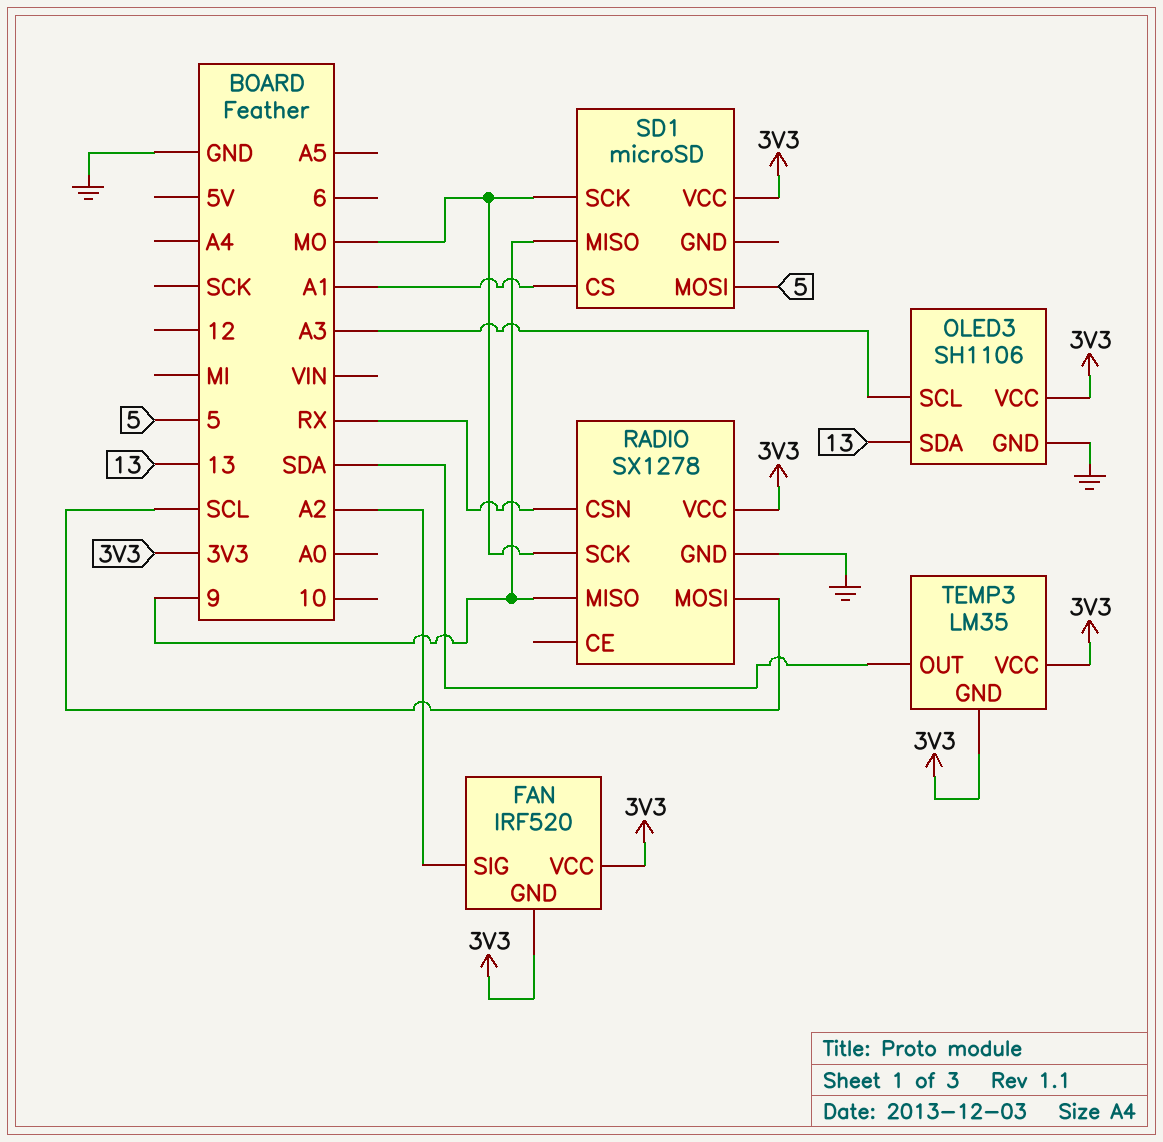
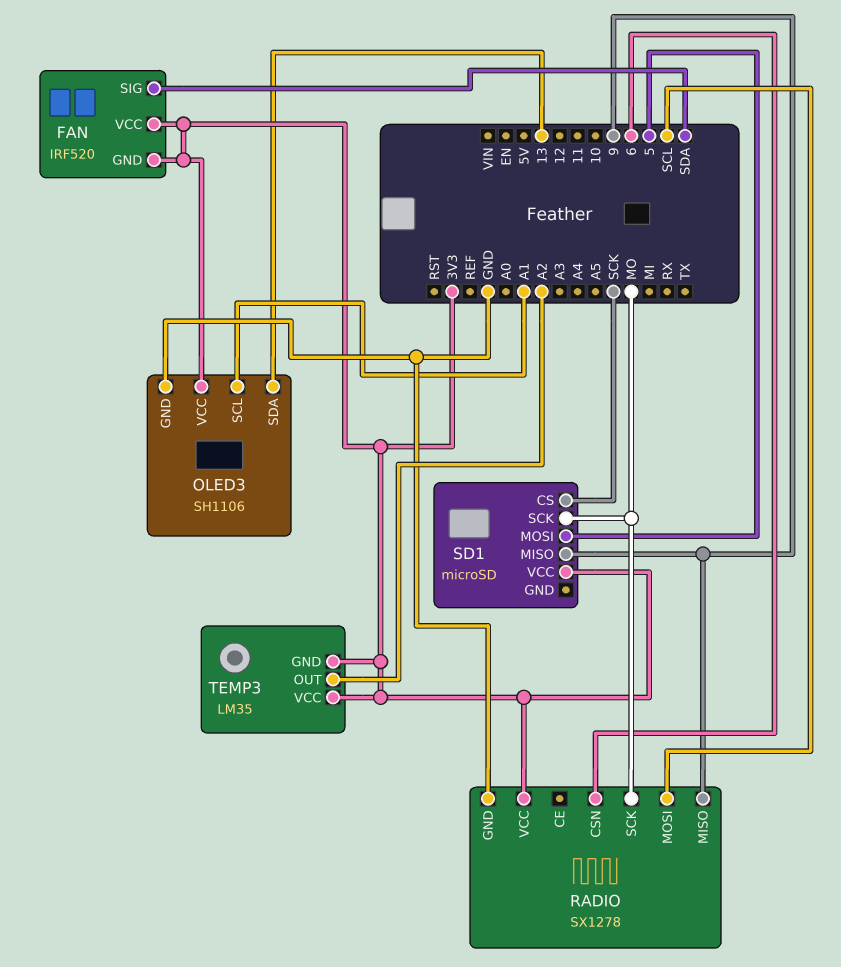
FAN pin SIG: A2 -> SDA
OLED3 pin SCL: A3 -> A1
RADIO pin CSN: RX -> 6
SD1 pin CS: A1 -> SCK
TEMP3 pin OUT: SDA -> A2

